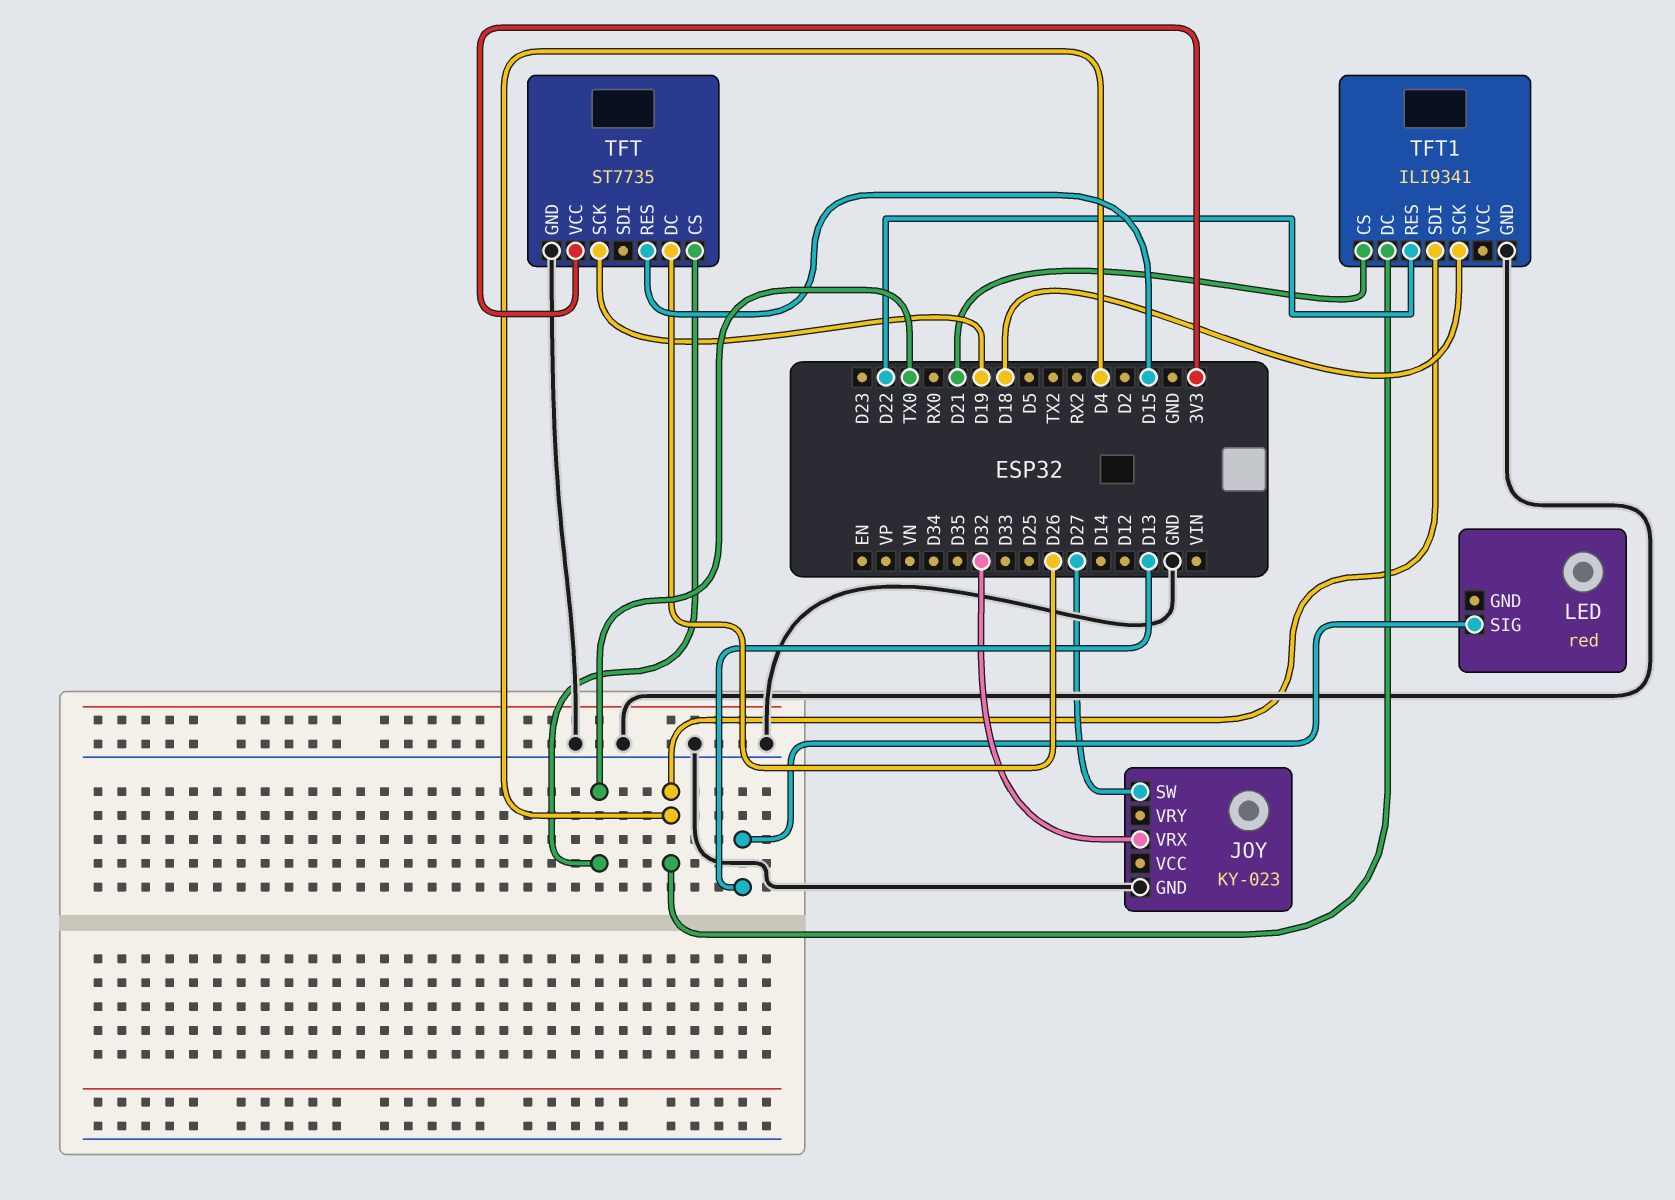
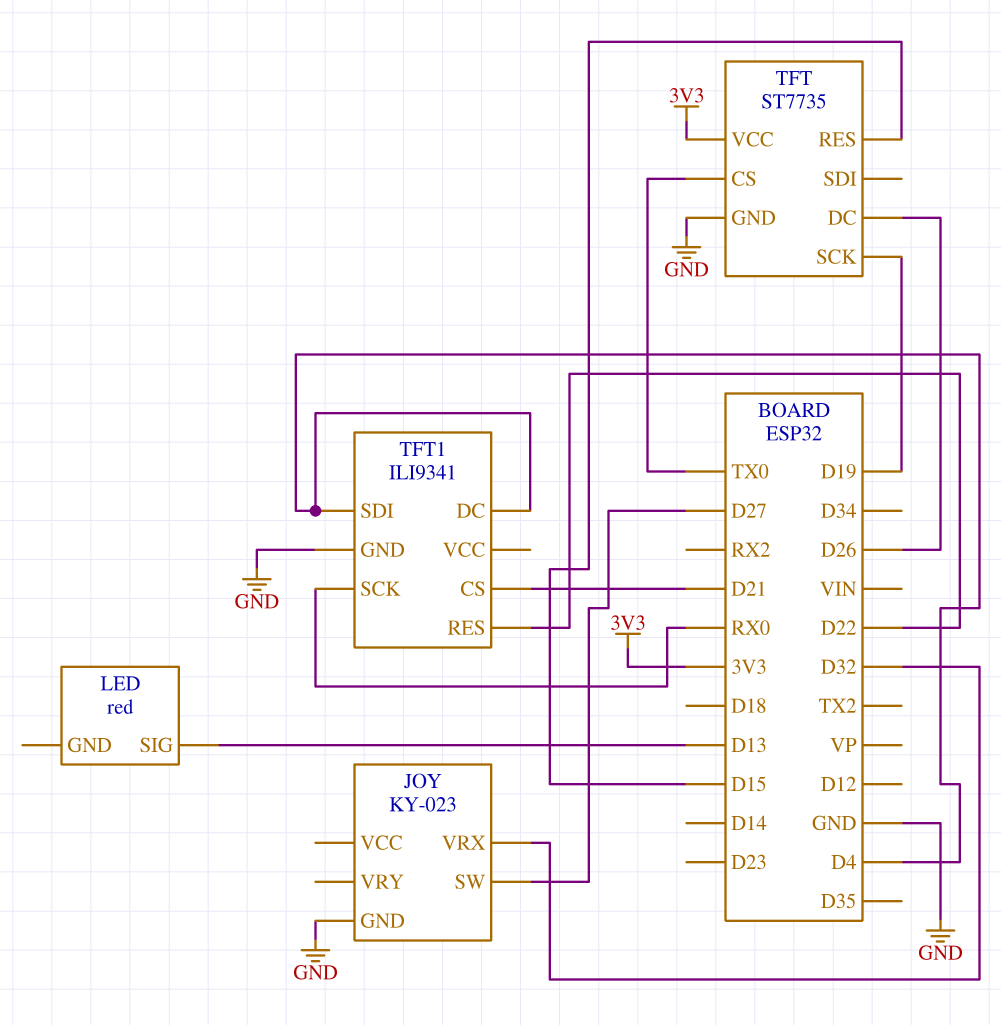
TFT1 pin SCK: D18 -> RX0

